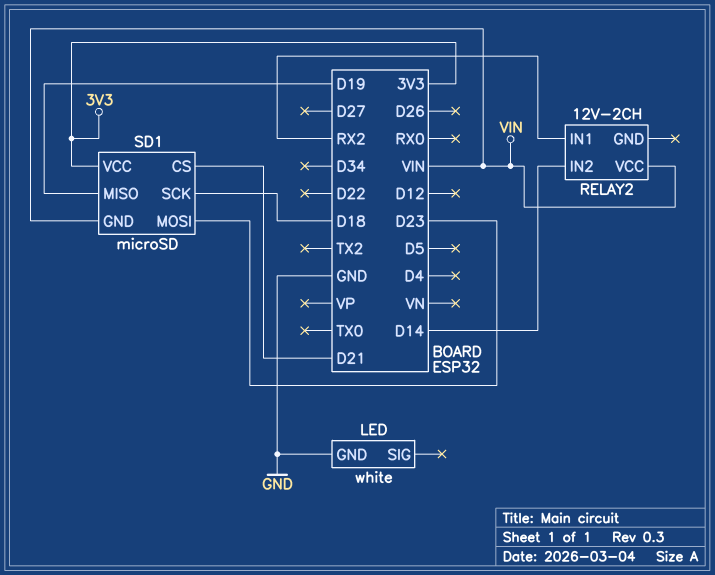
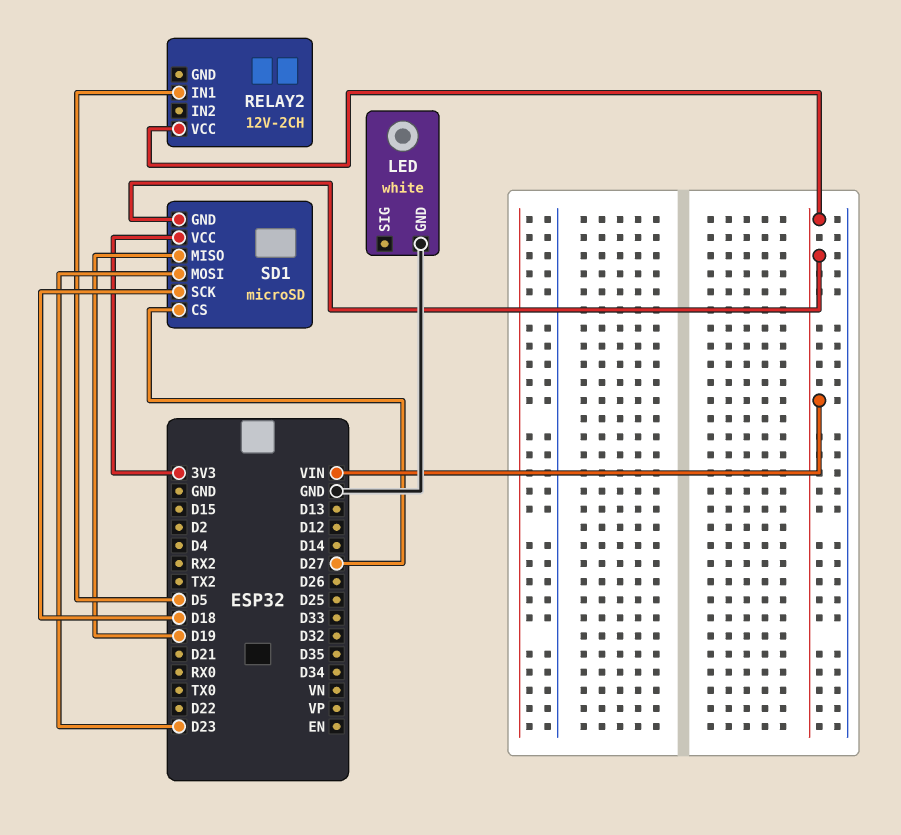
RELAY2 pin IN1: RX2 -> D5
RELAY2 pin IN2: D14 -> none
SD1 pin CS: D21 -> D27

